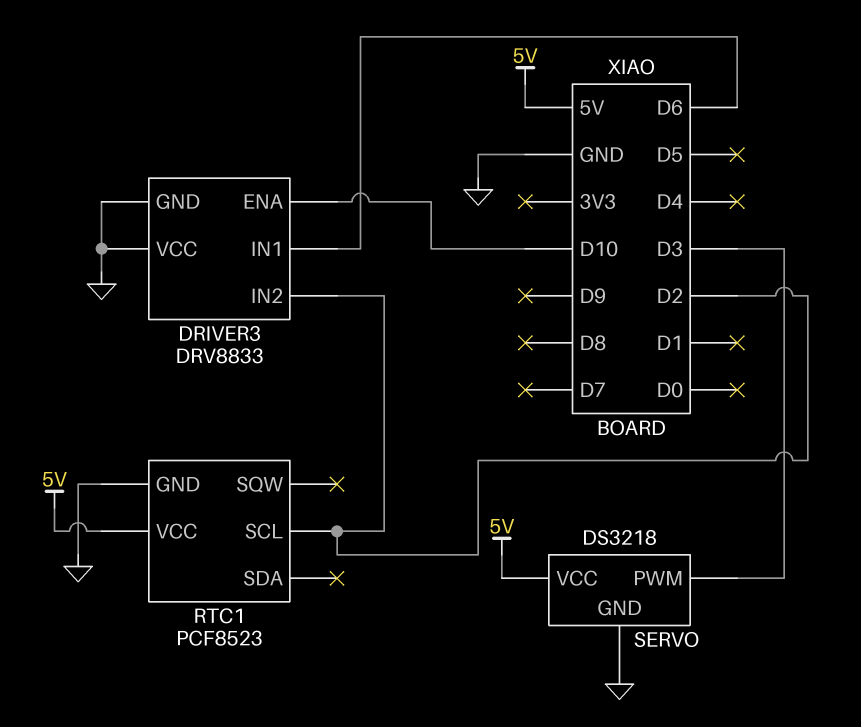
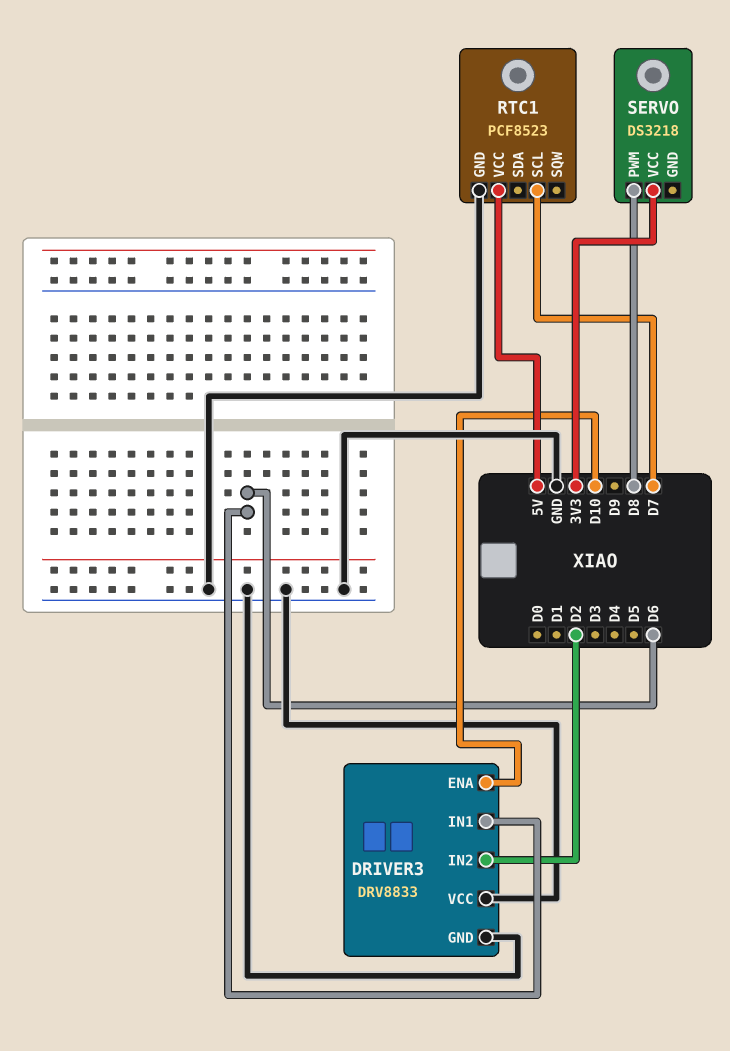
RTC1 pin SCL: D2 -> D7
SERVO pin GND: GND -> none
SERVO pin PWM: D3 -> D8
SERVO pin VCC: 5V -> 3V3

